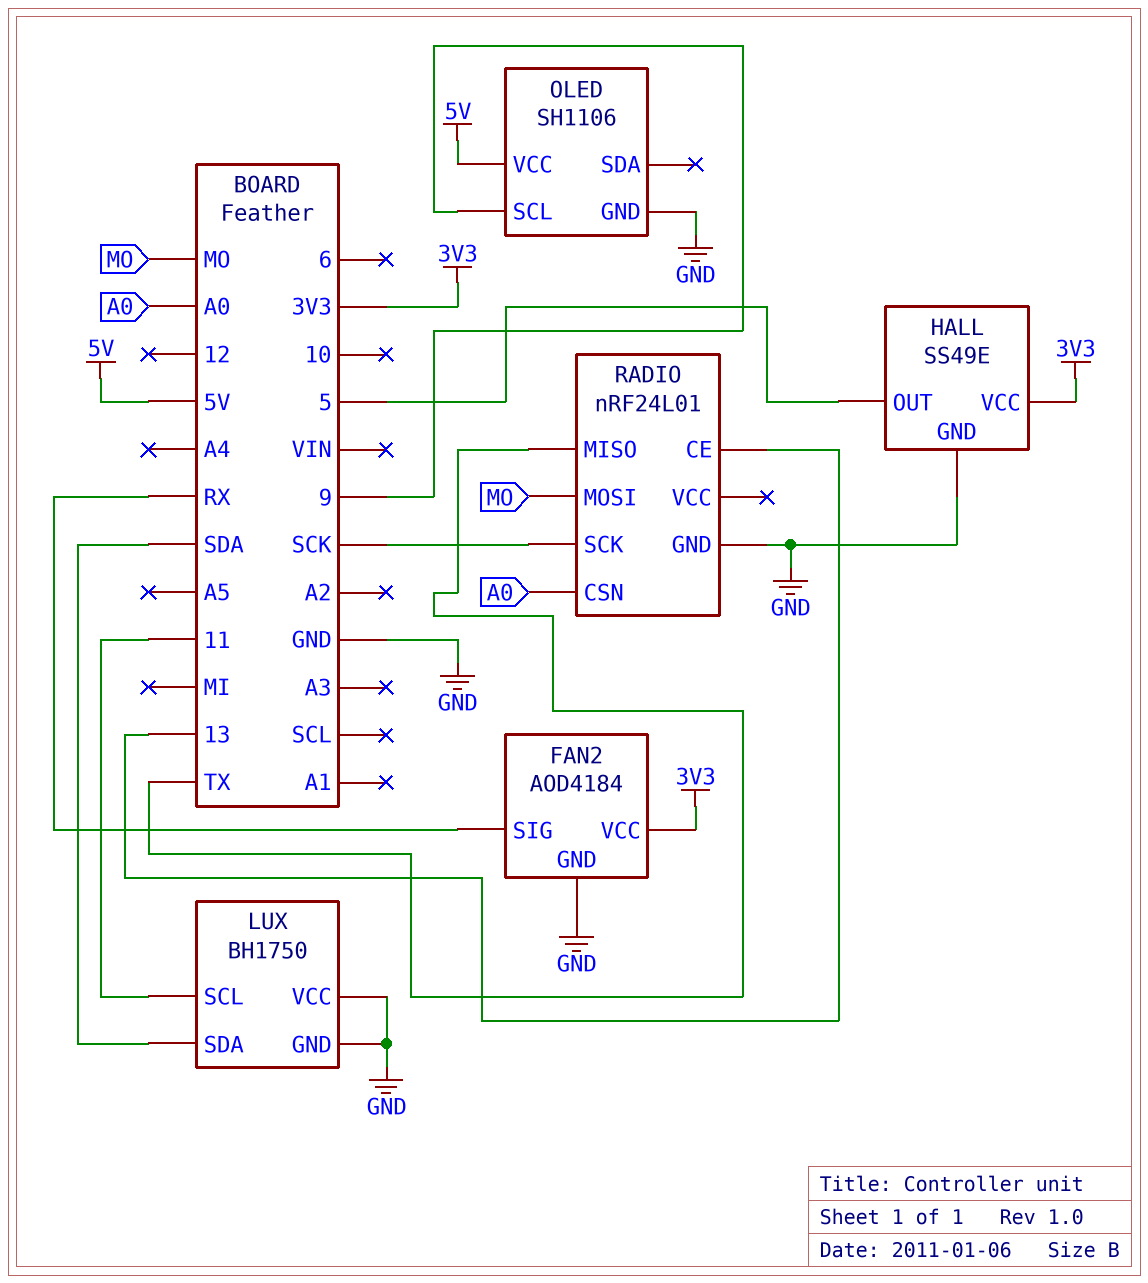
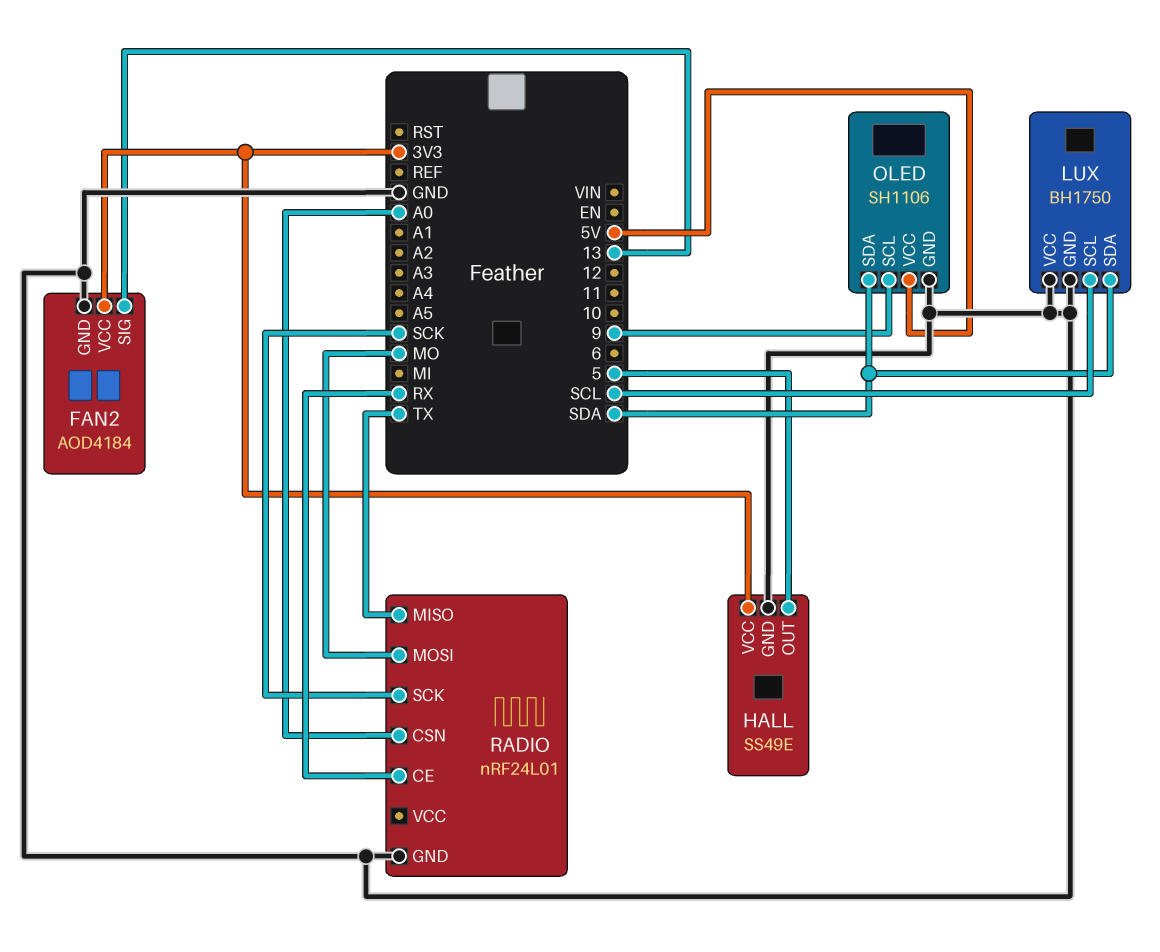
FAN2 pin SIG: RX -> 13
LUX pin SCL: 11 -> SCL
OLED pin SDA: none -> SDA
RADIO pin CE: 13 -> RX

